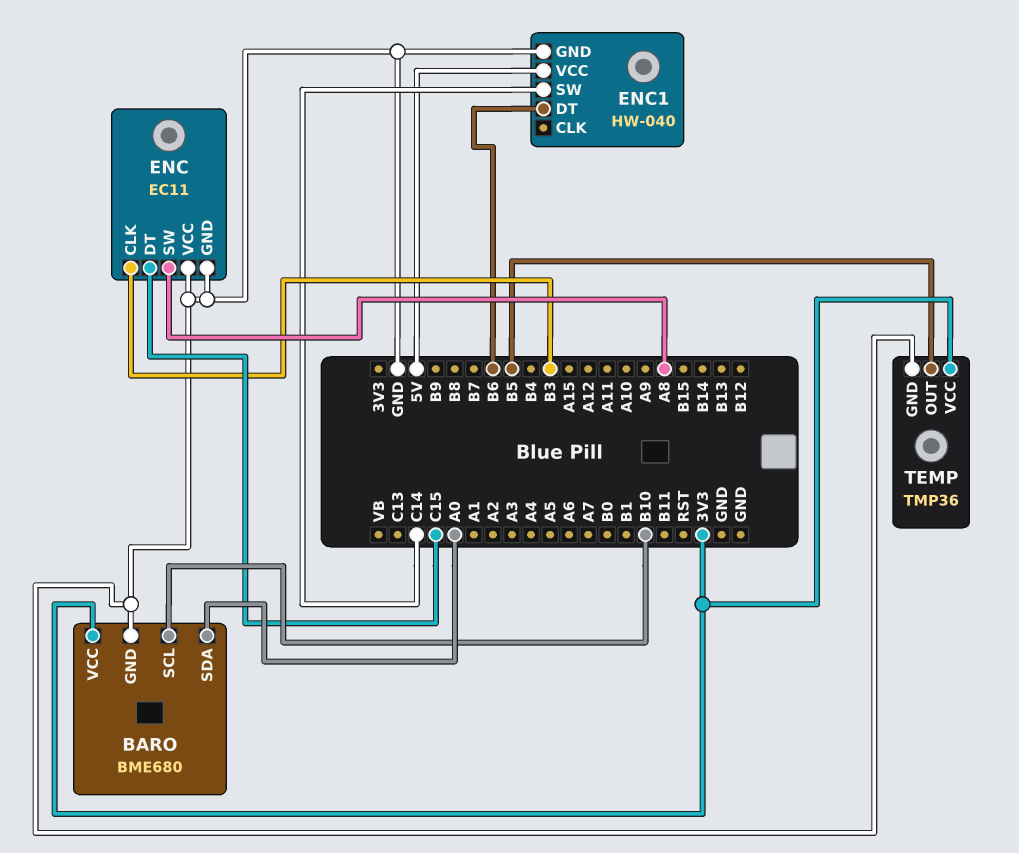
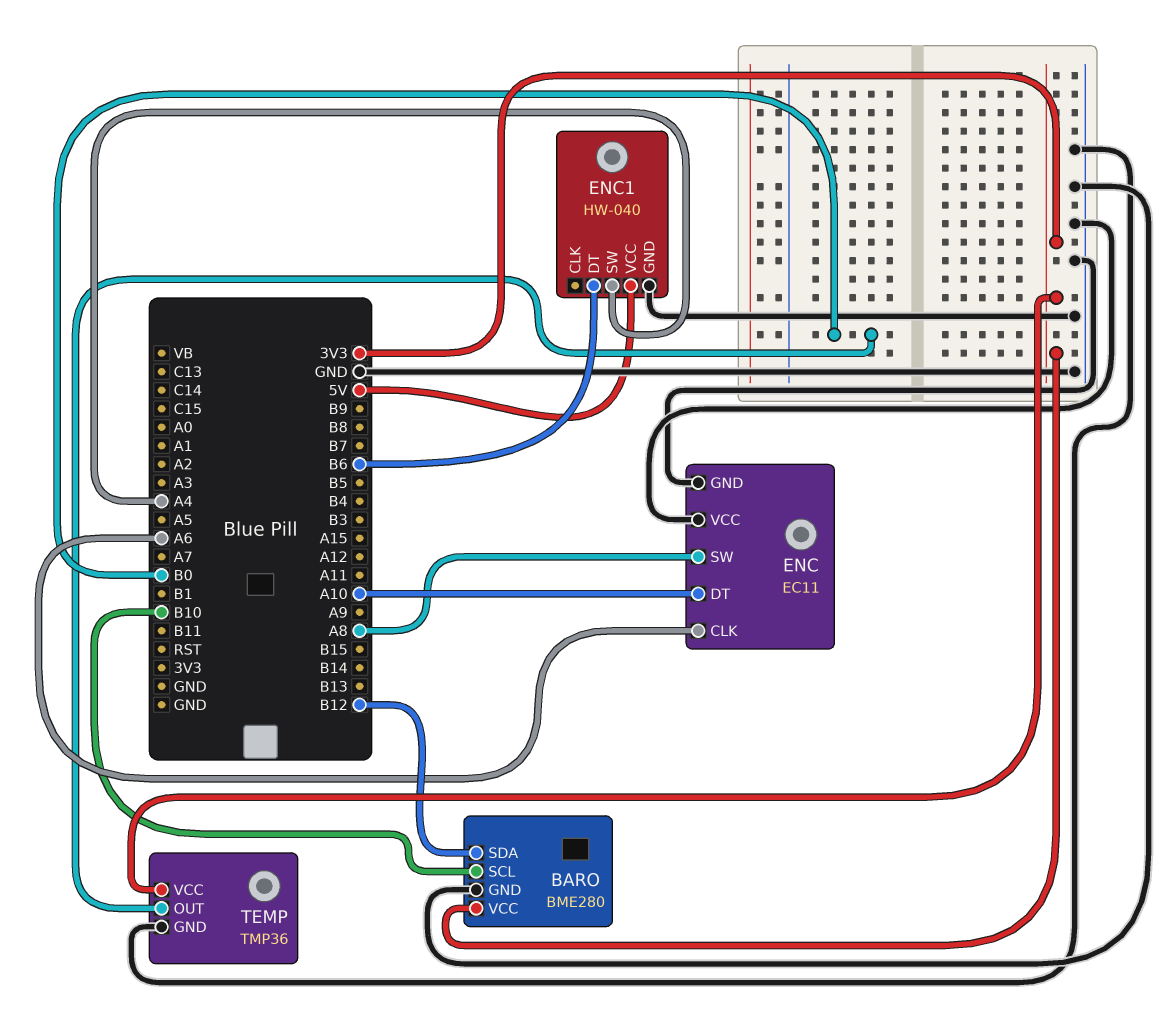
BARO: BME680 -> BME280
BARO pin SDA: A0 -> B12
ENC pin CLK: B3 -> A6
ENC pin DT: C15 -> A10
ENC1 pin SW: C14 -> A4
TEMP pin OUT: B5 -> B0

